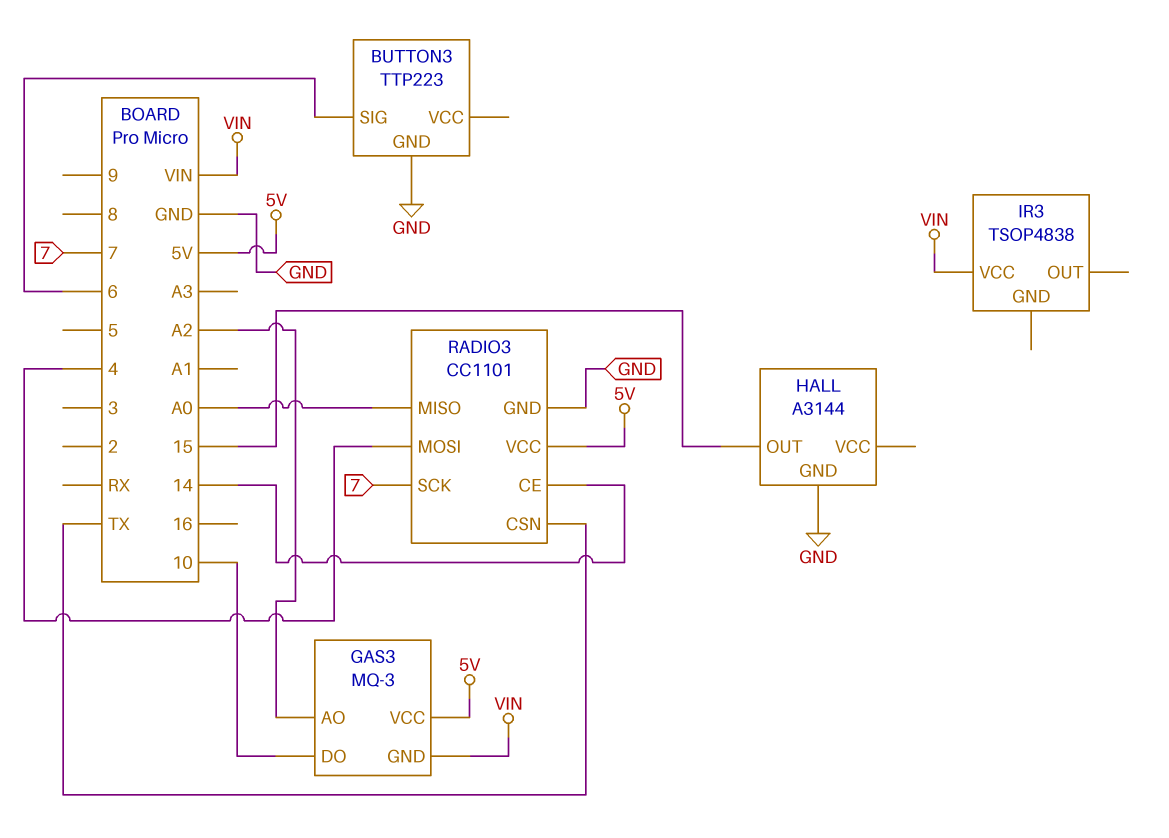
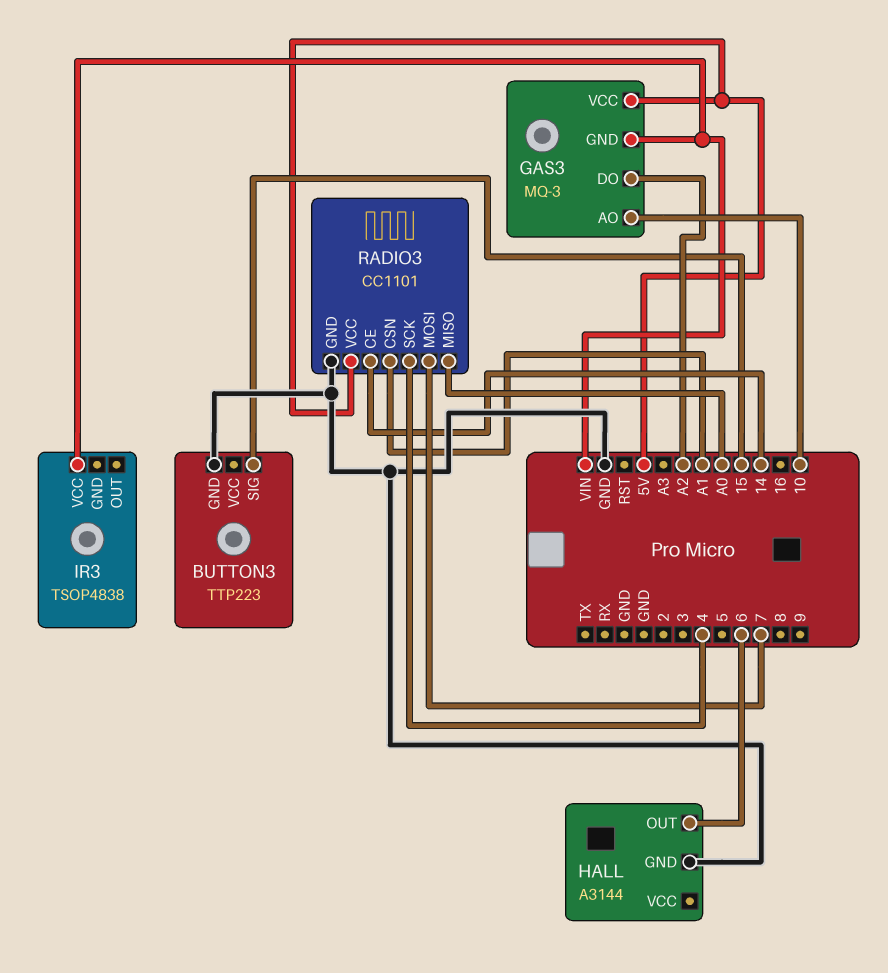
BUTTON3 pin SIG: 6 -> 15
GAS3 pin AO: A2 -> 10
GAS3 pin DO: 10 -> A2
HALL pin OUT: 15 -> 6
RADIO3 pin CSN: TX -> A1
RADIO3 pin MOSI: 4 -> 7
RADIO3 pin SCK: 7 -> 4

